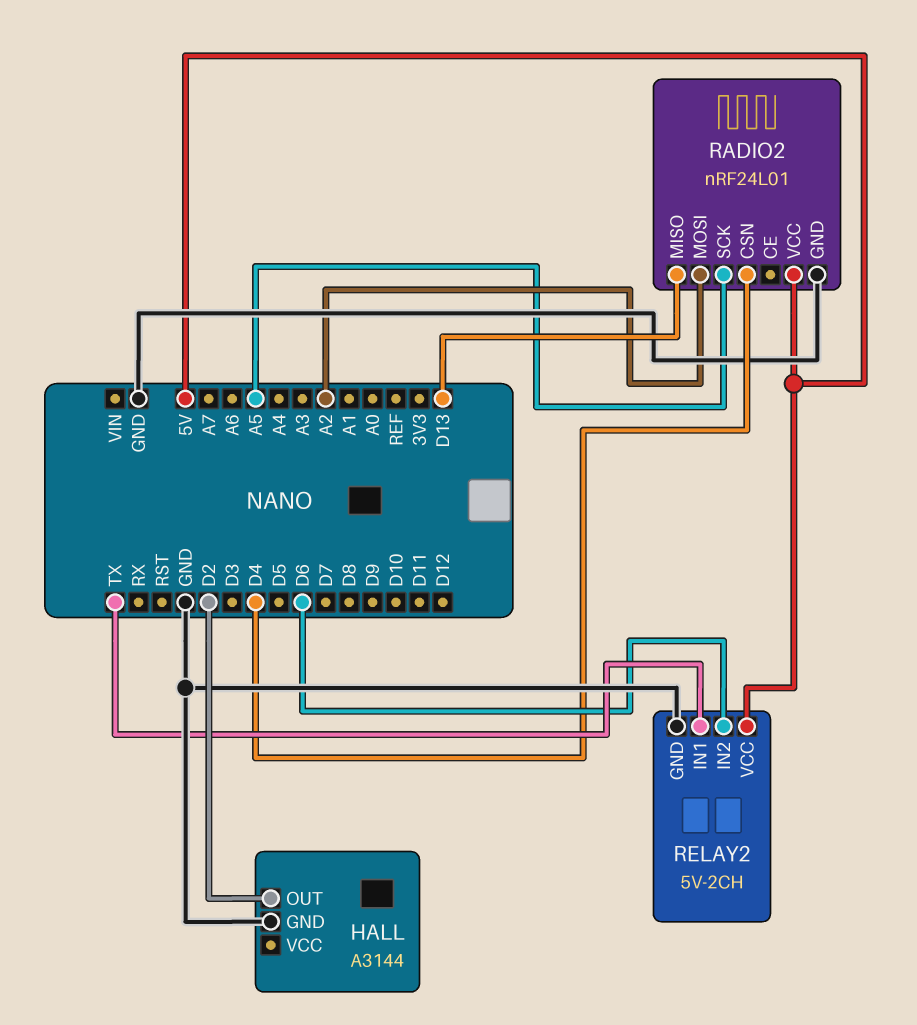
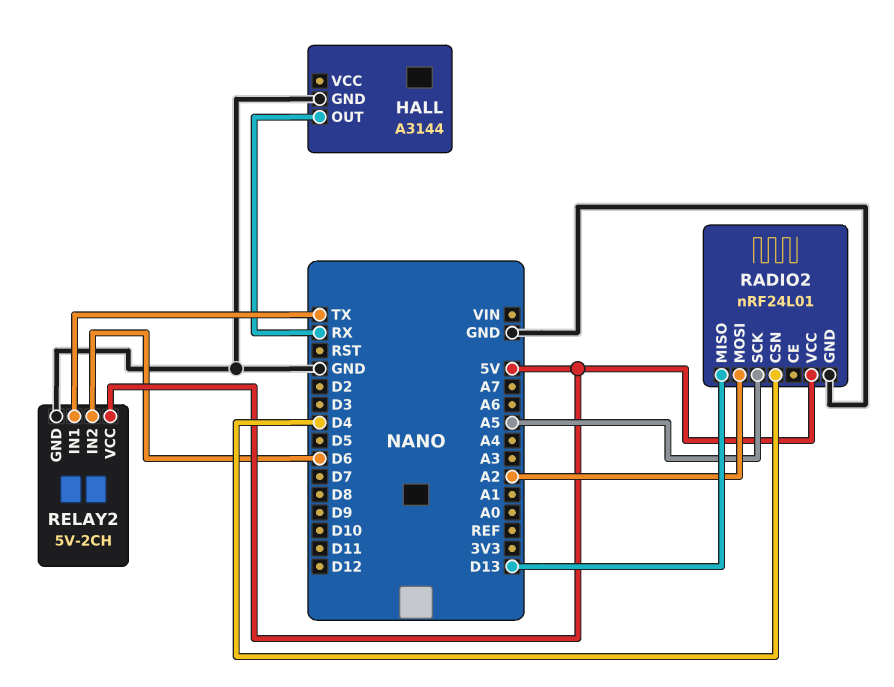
HALL pin OUT: D2 -> RX

